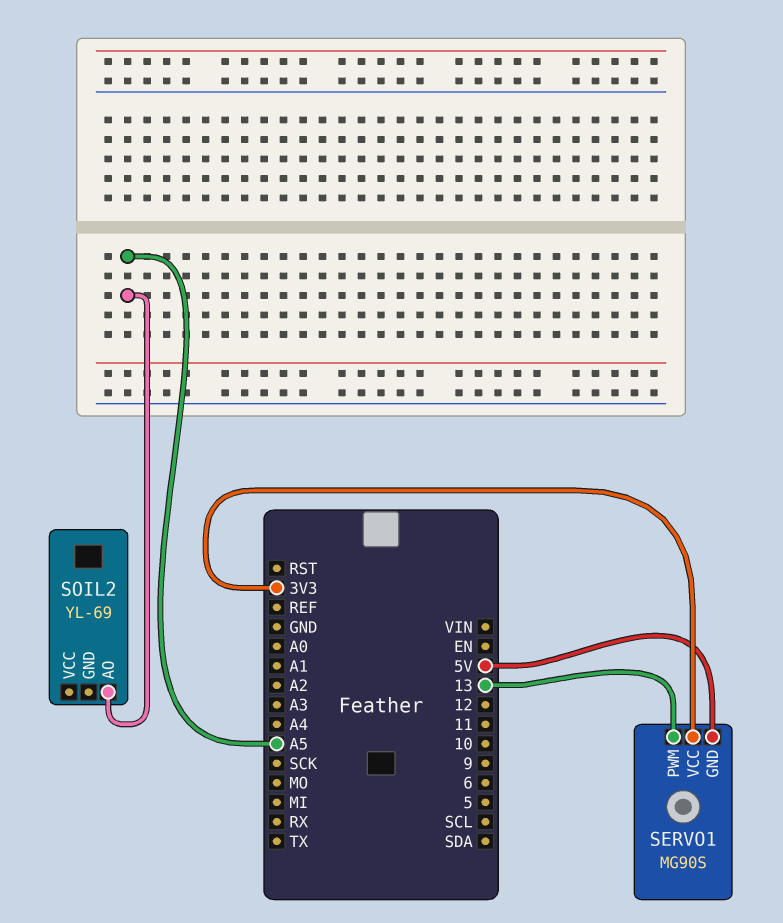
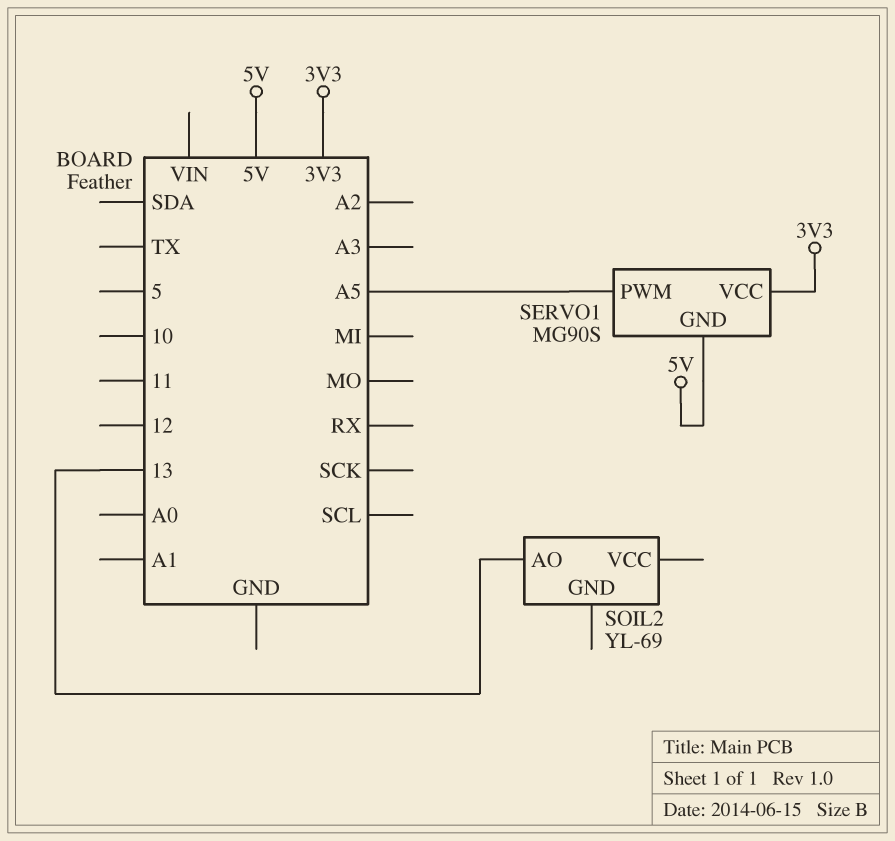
SERVO1 pin PWM: 13 -> A5
SOIL2 pin AO: A5 -> 13

